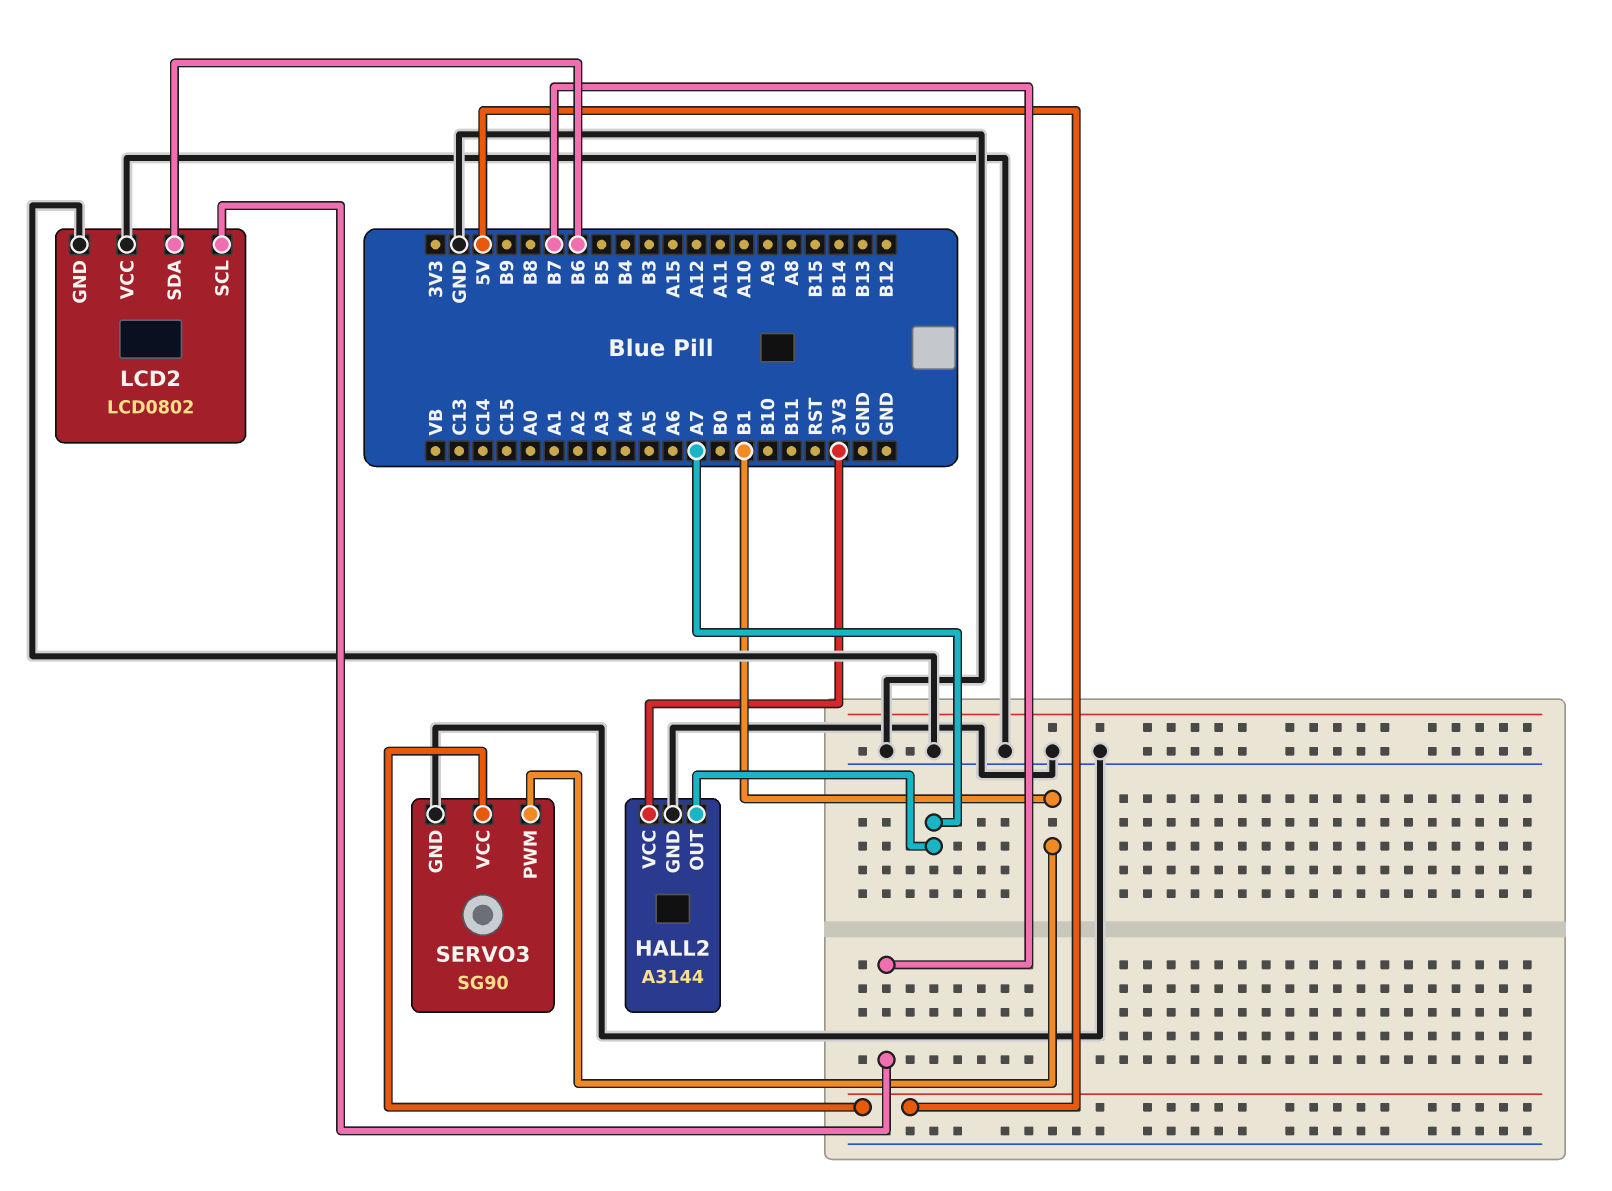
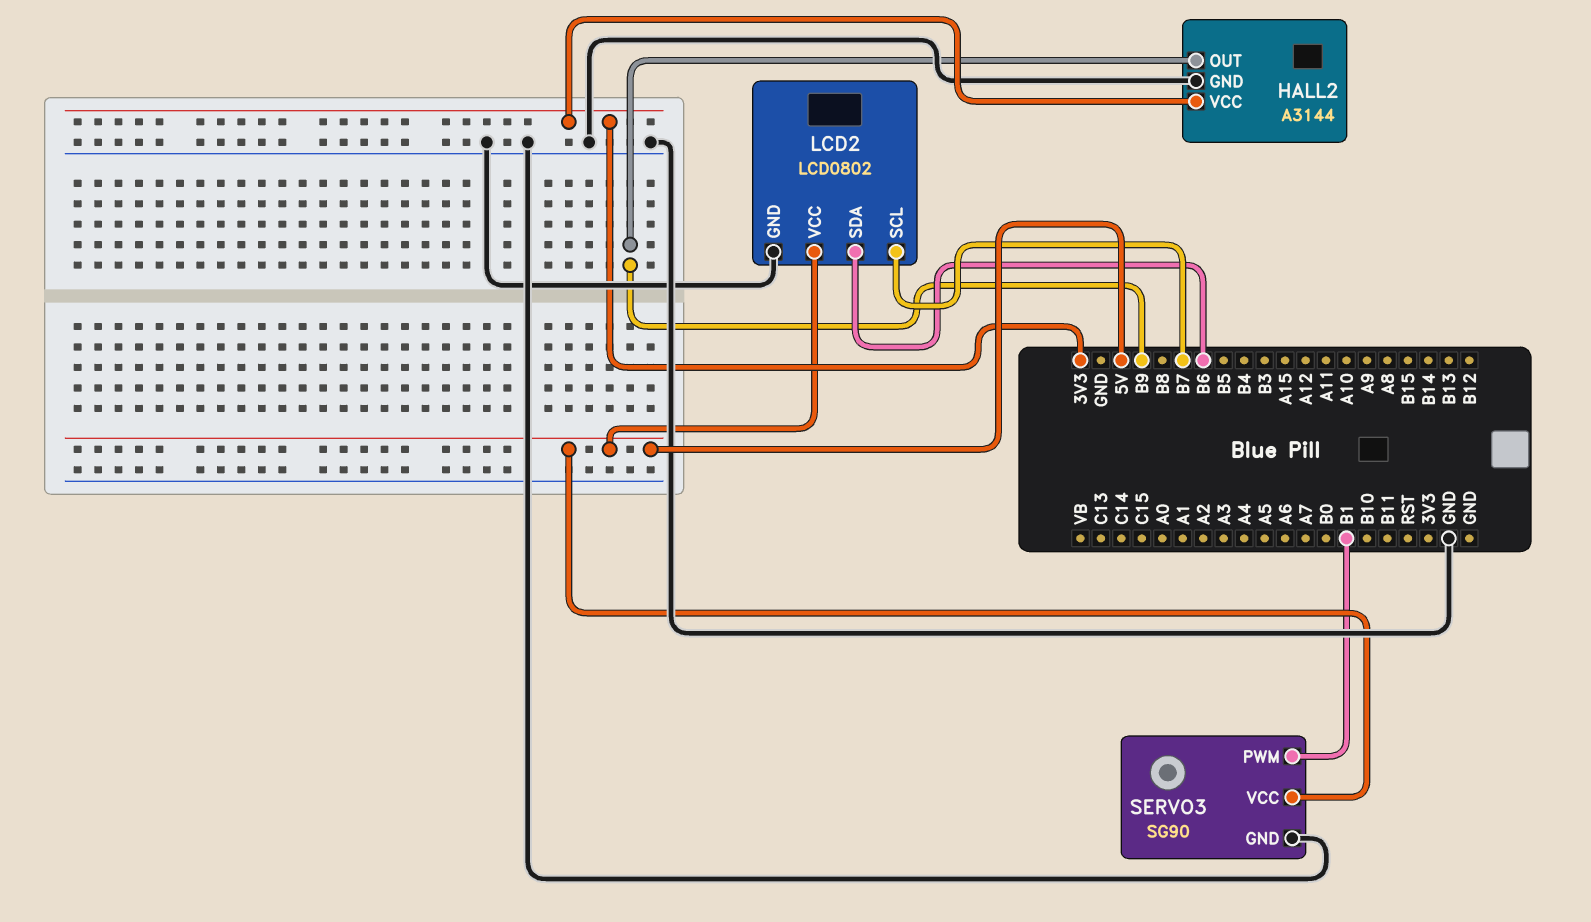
HALL2 pin OUT: A7 -> B9
LCD2 pin VCC: GND -> 5V

